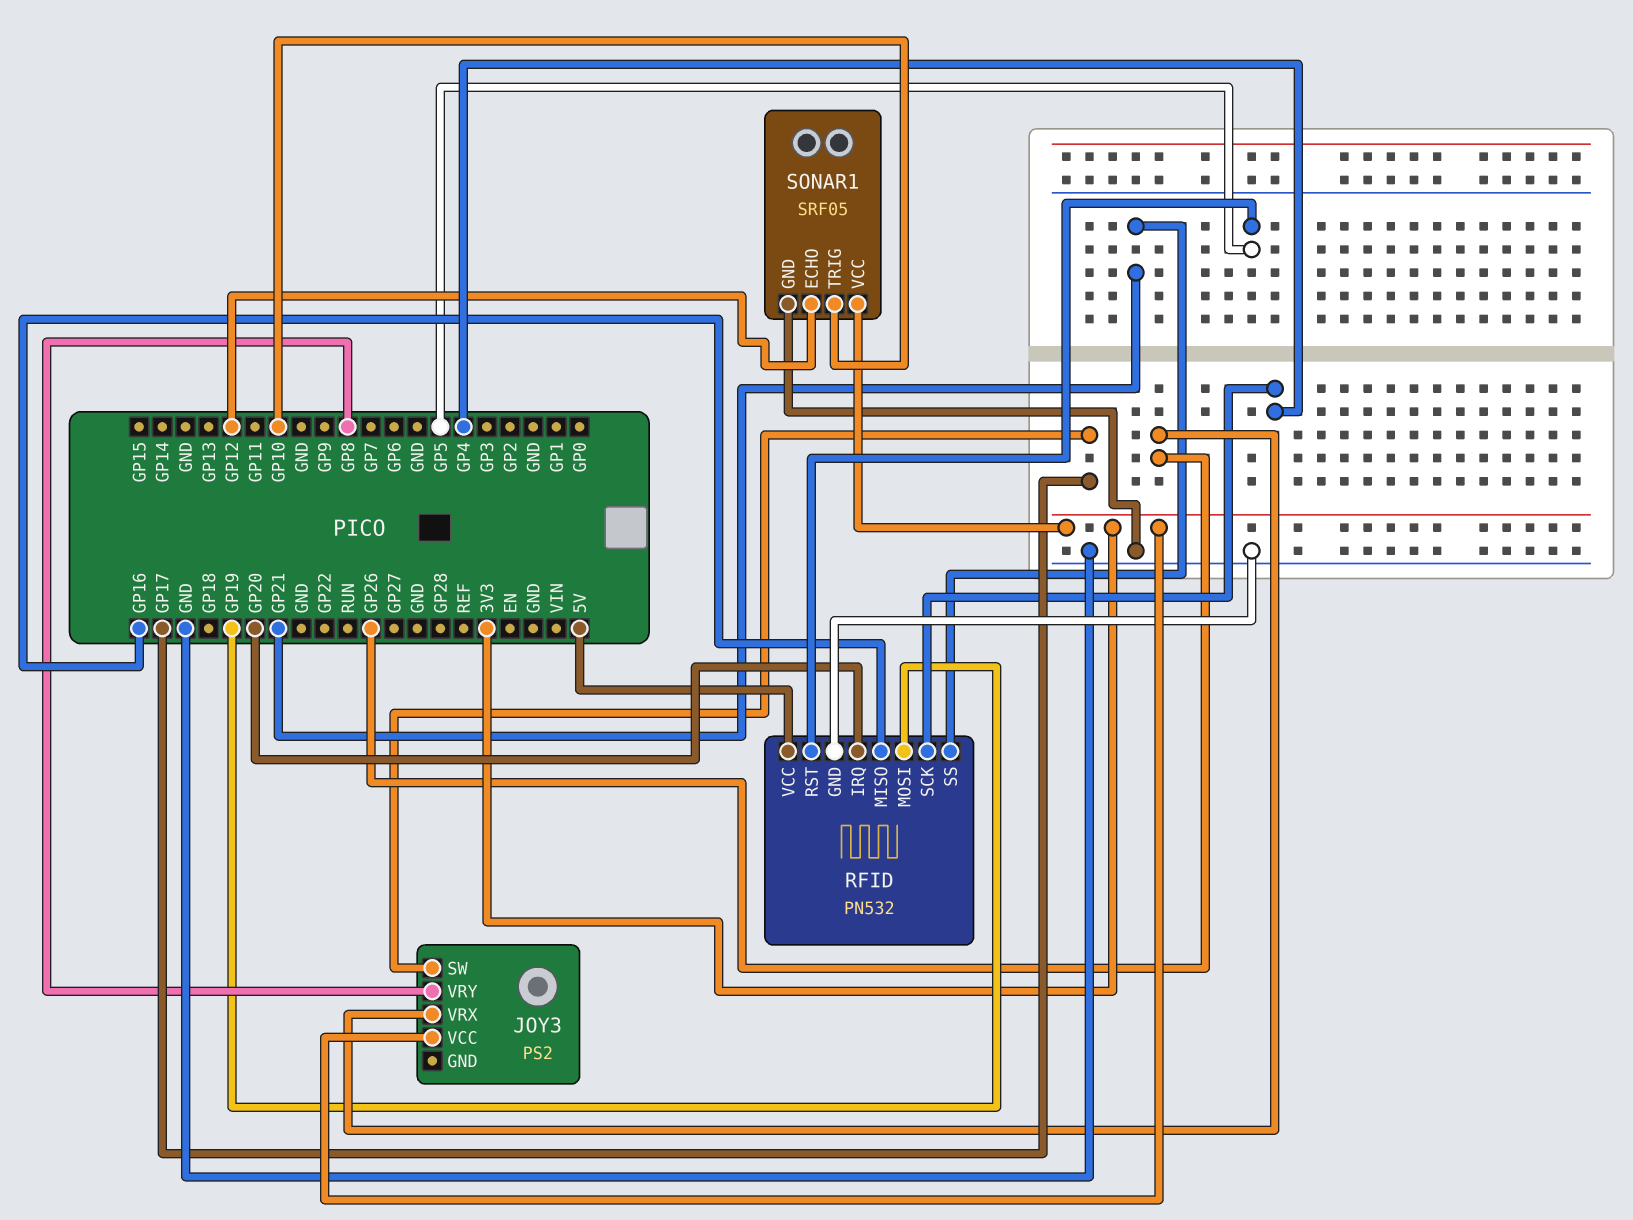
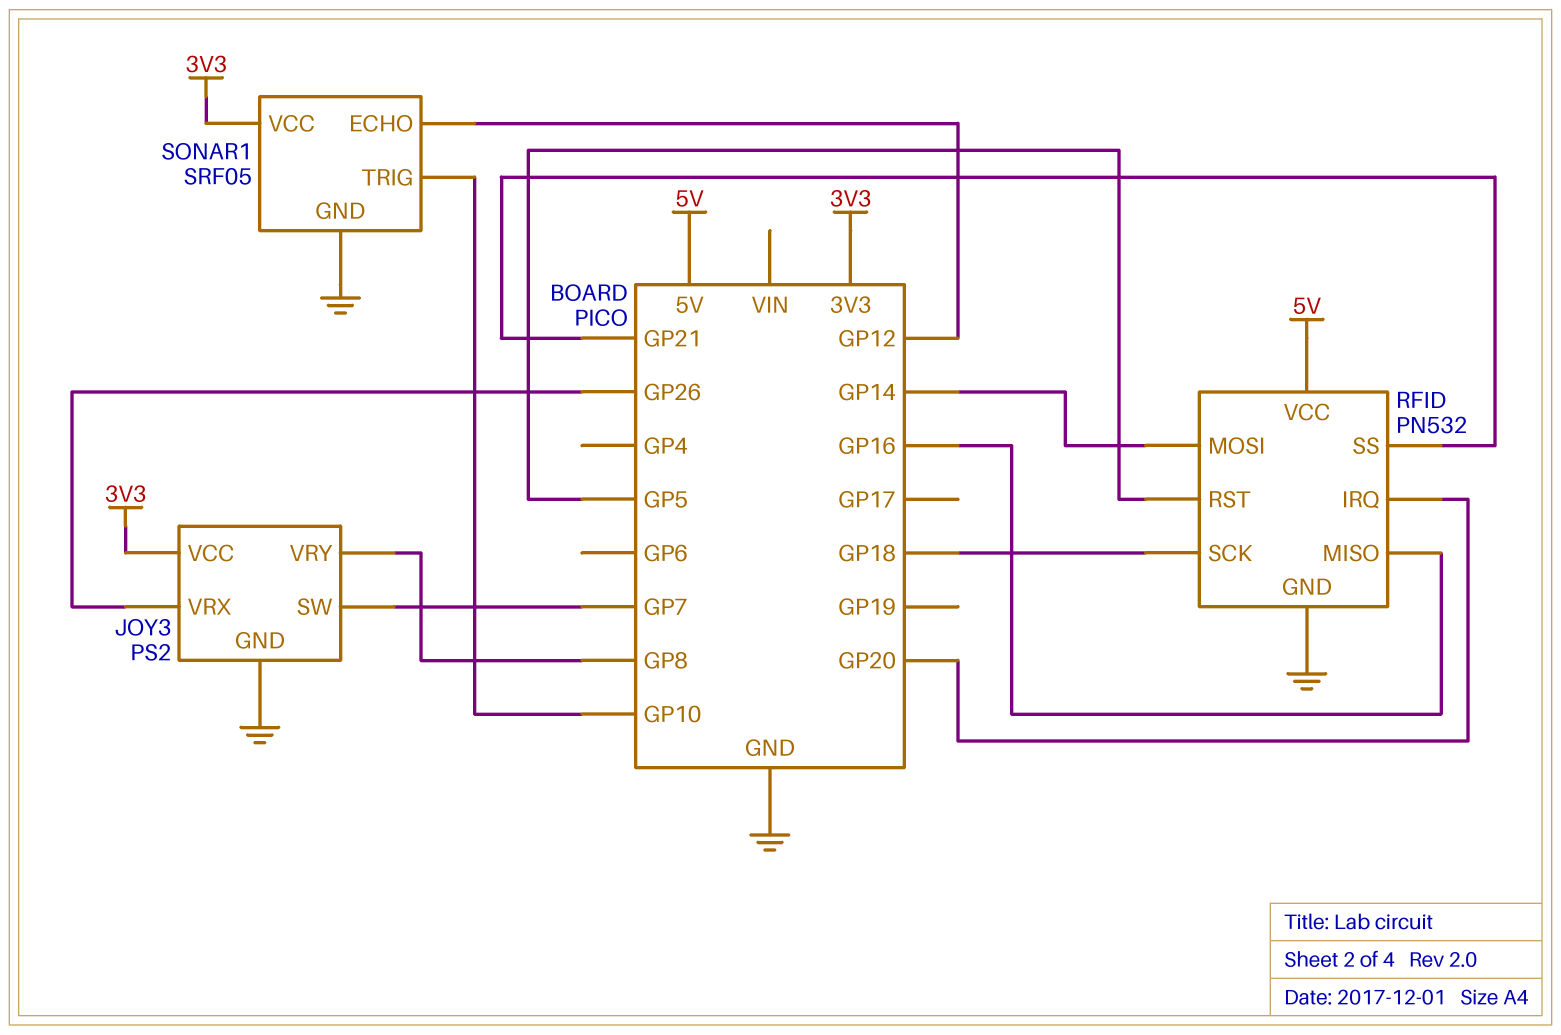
JOY3 pin GND: none -> GND
JOY3 pin SW: GP17 -> GP7
RFID pin MOSI: GP19 -> GP14
RFID pin SCK: GP4 -> GP18

